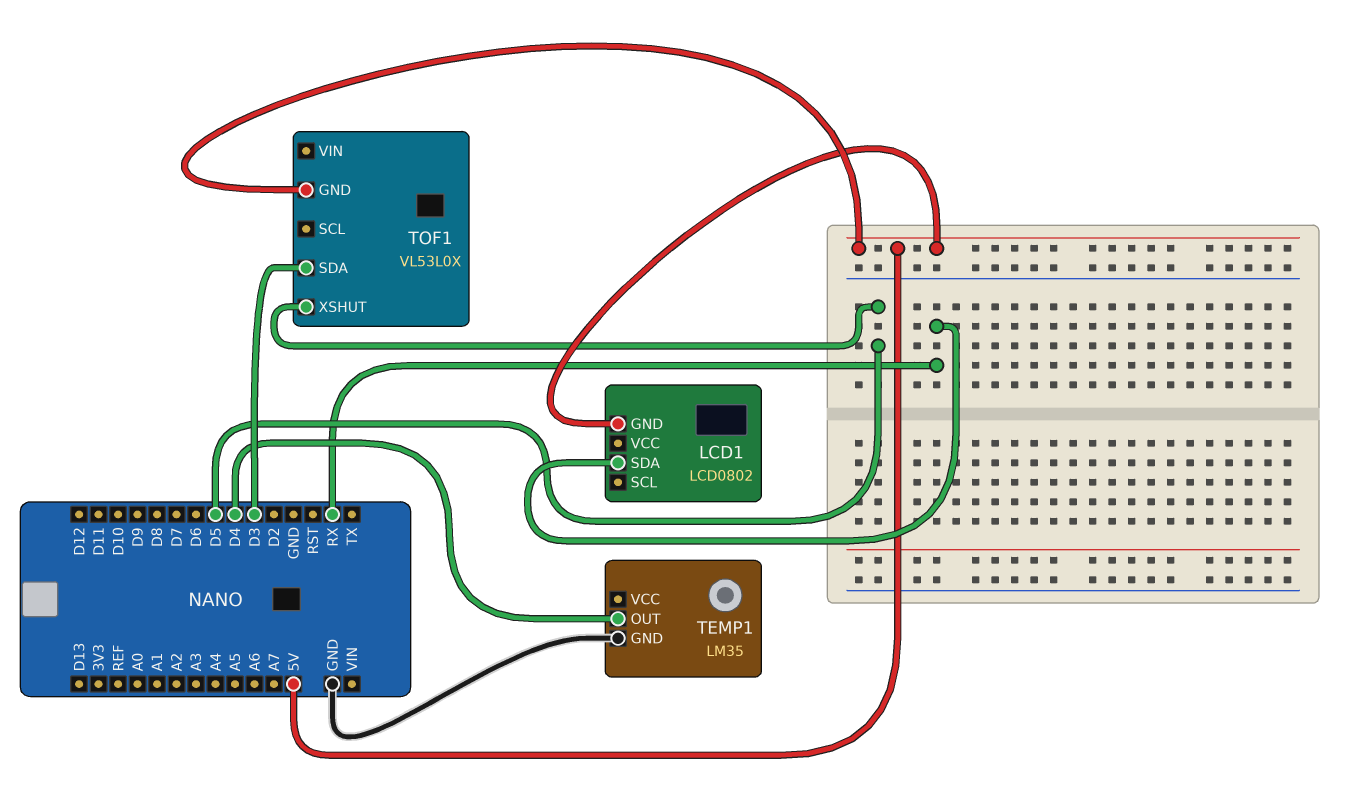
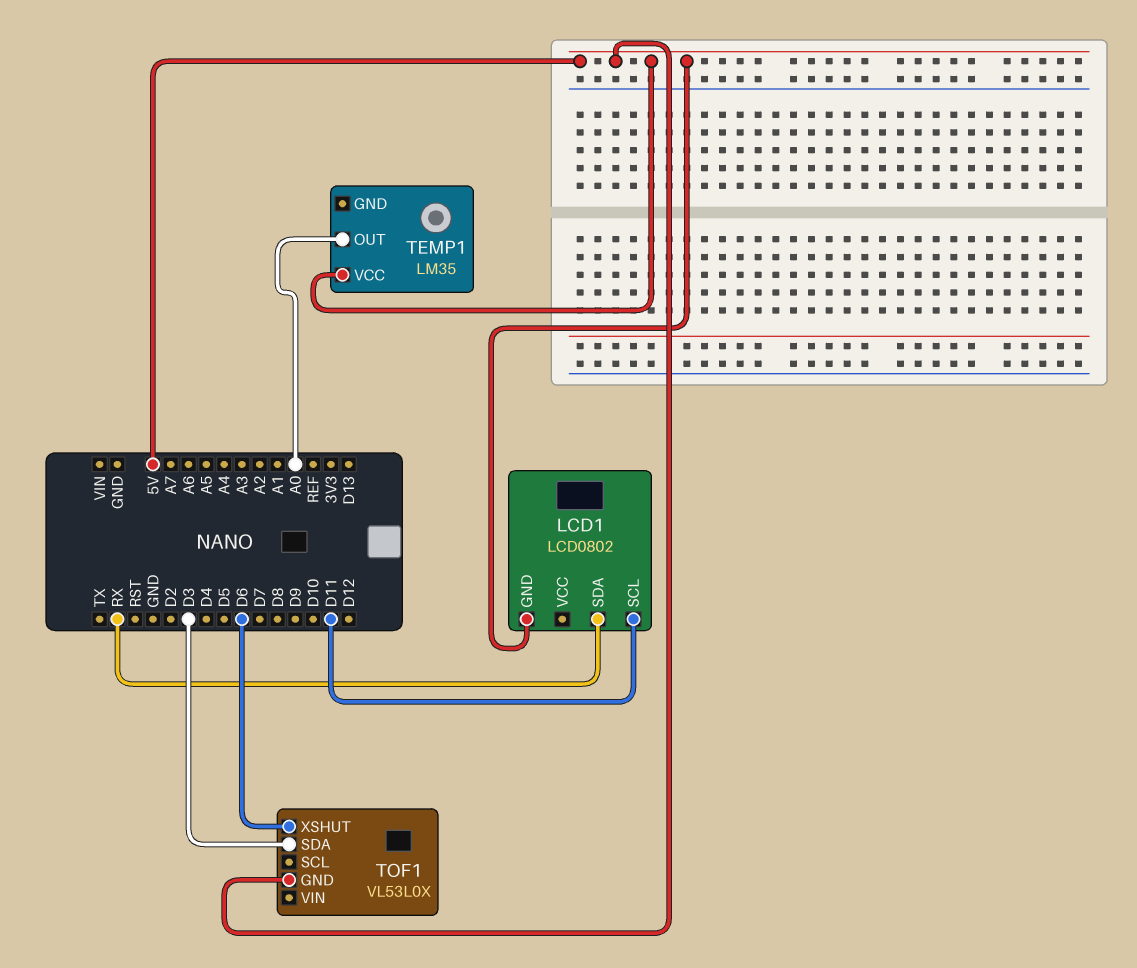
LCD1 pin SCL: none -> D11
TEMP1 pin GND: GND -> none
TEMP1 pin OUT: D4 -> A0
TEMP1 pin VCC: none -> 5V
TOF1 pin XSHUT: D5 -> D6

